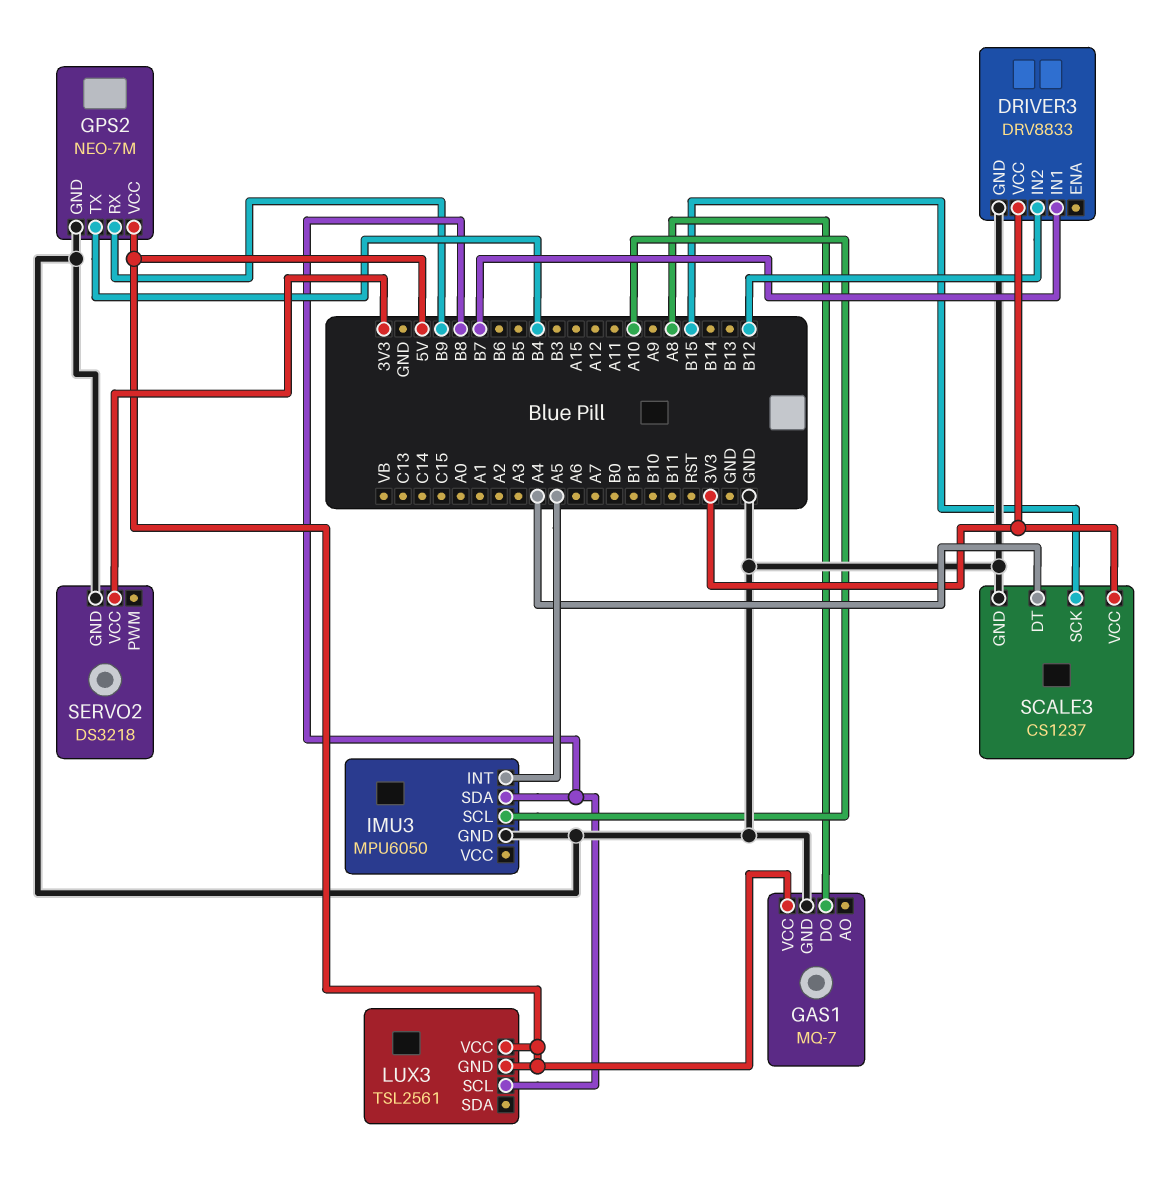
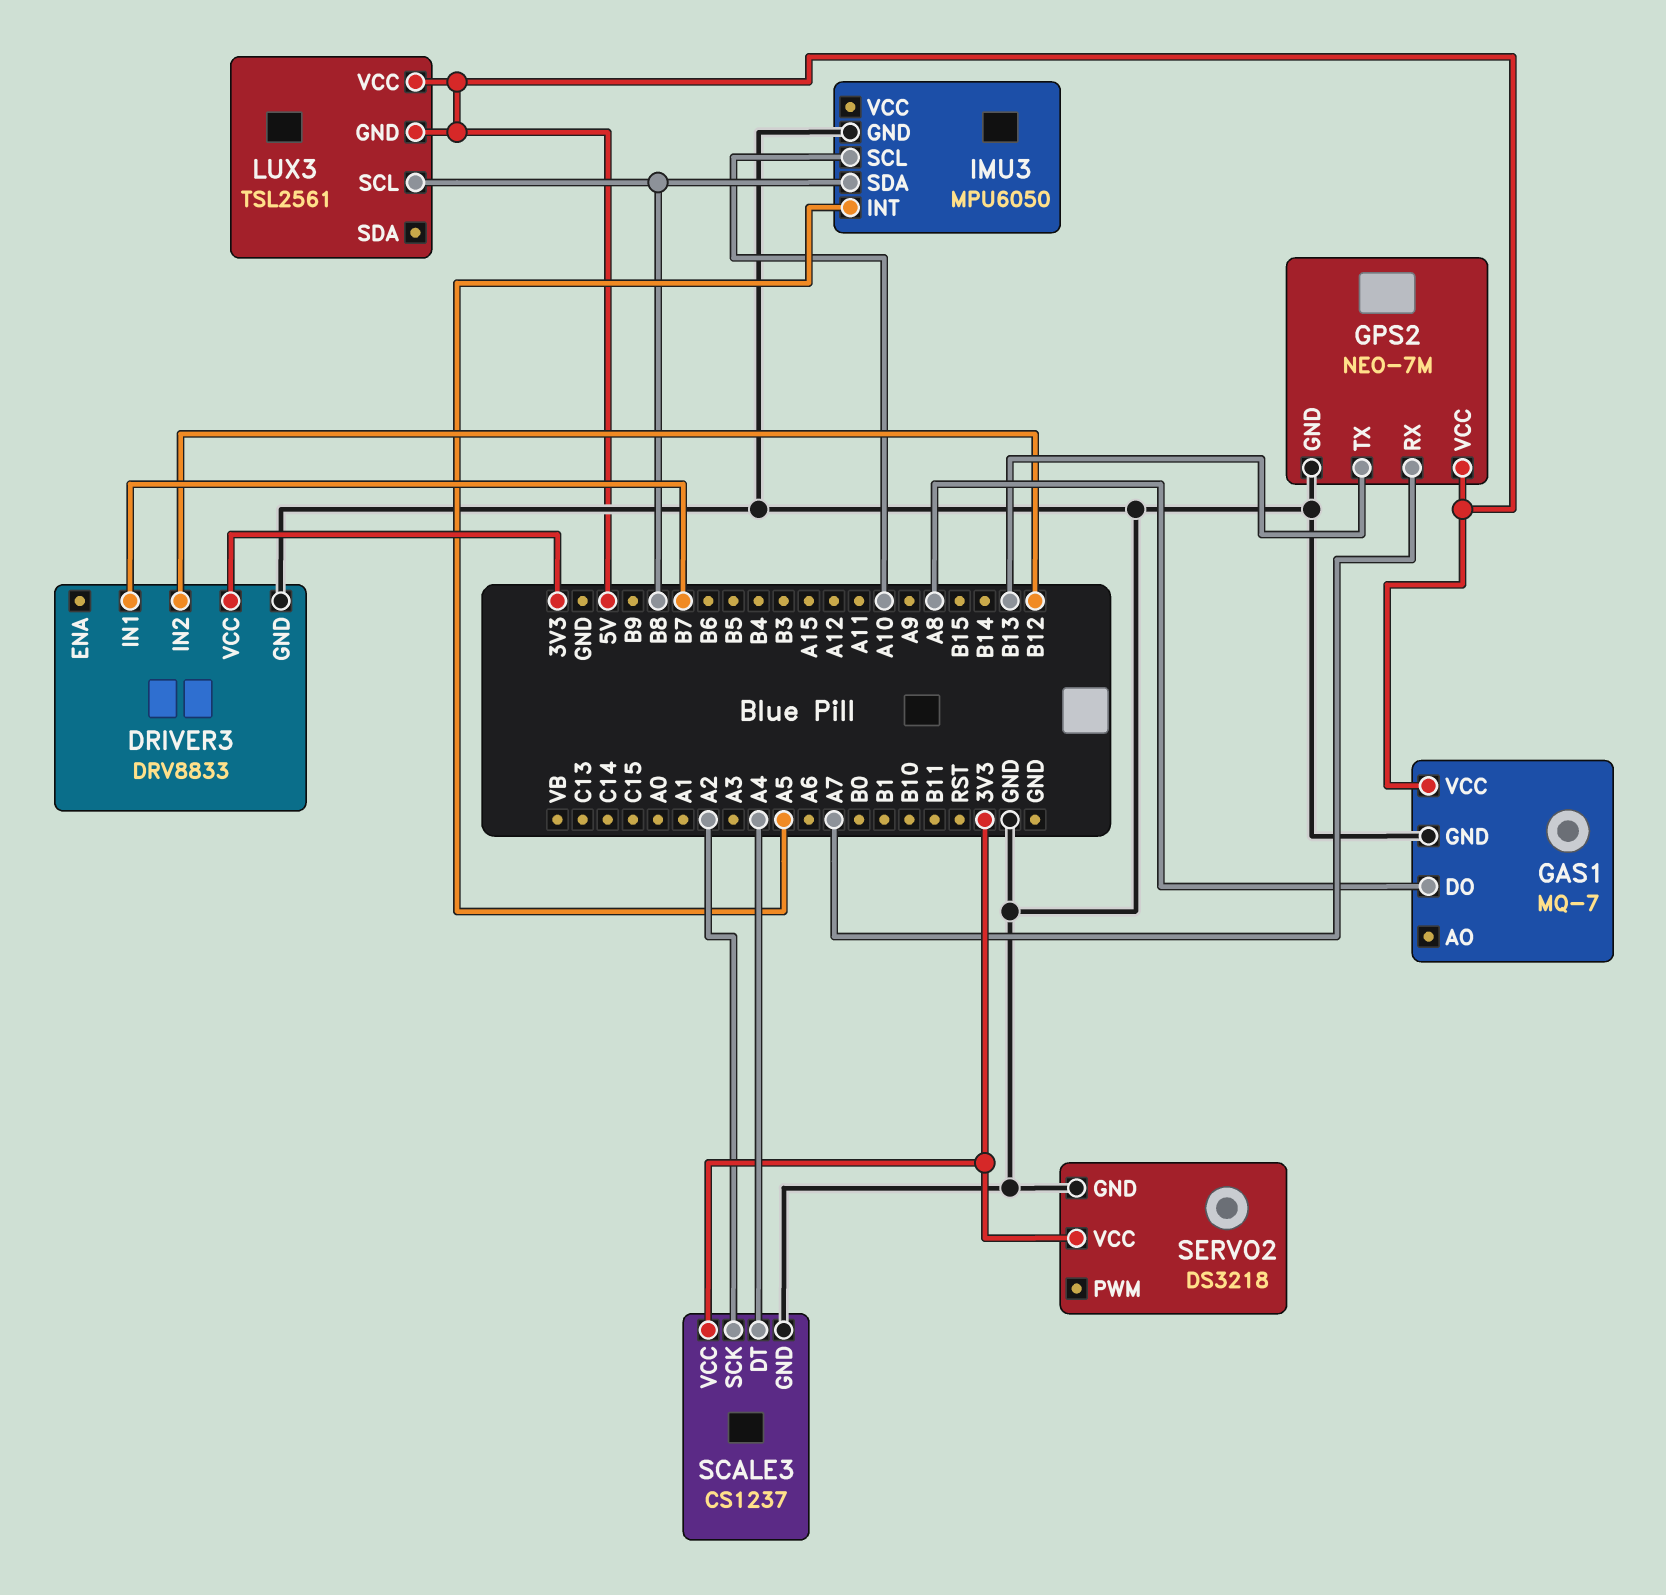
GPS2 pin RX: B9 -> A7
GPS2 pin TX: B4 -> B13
SCALE3 pin SCK: B15 -> A2

